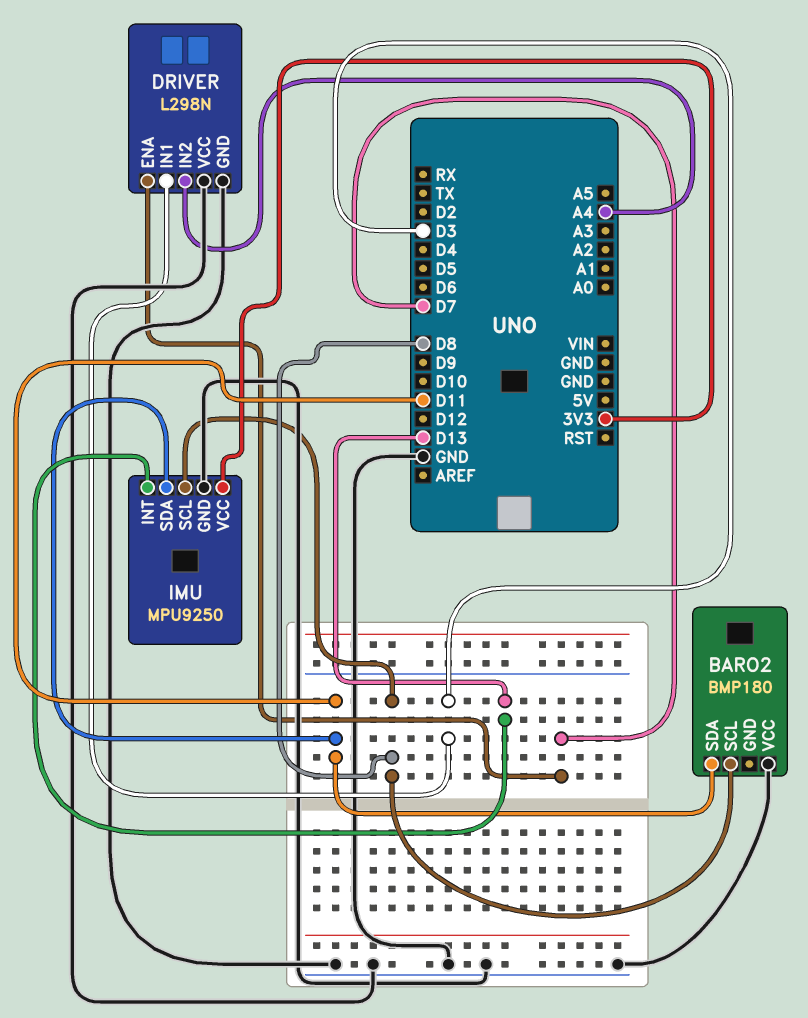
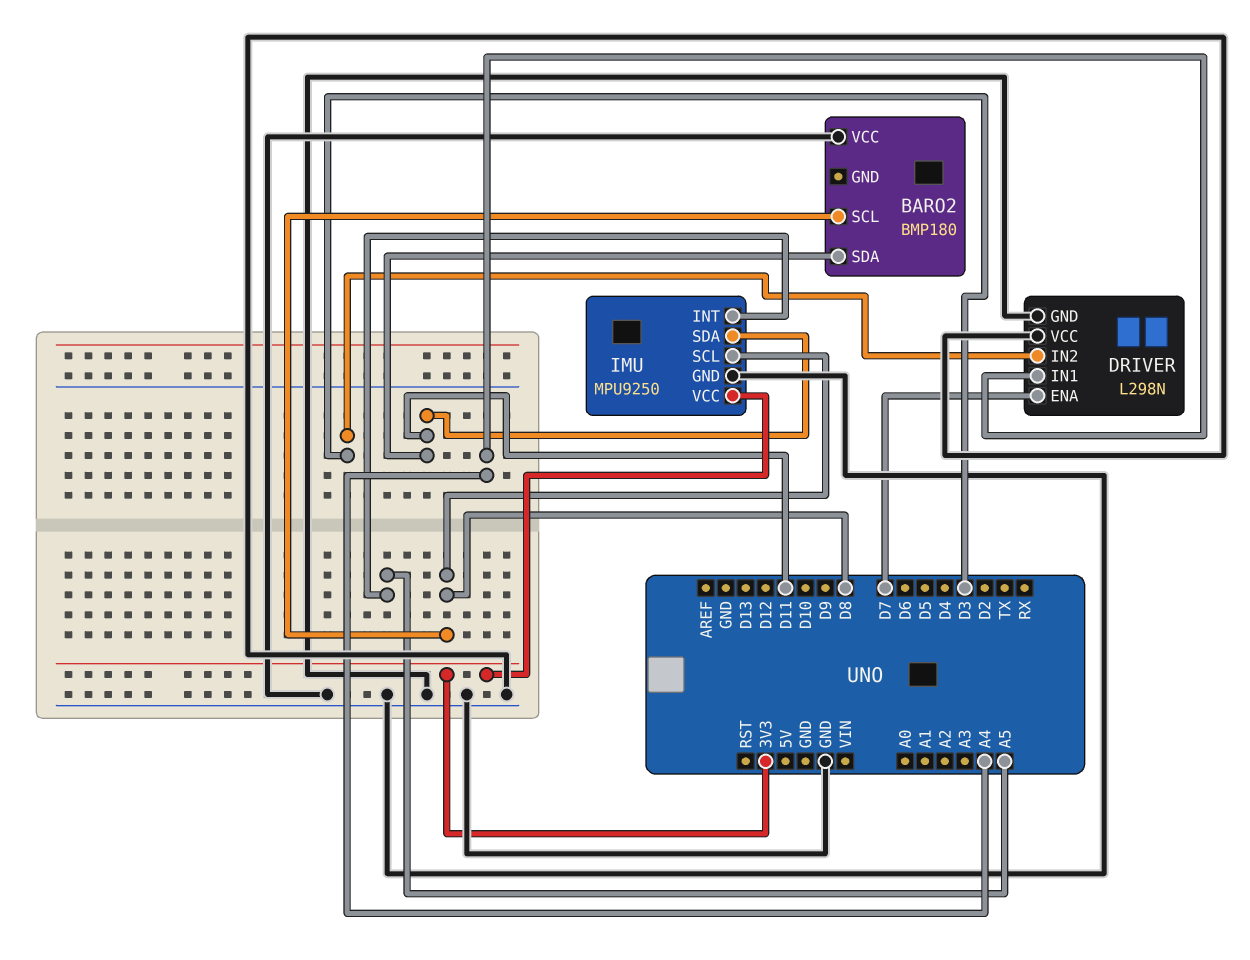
DRIVER pin IN1: D3 -> A4
DRIVER pin IN2: A4 -> D3
IMU pin INT: D13 -> A5

